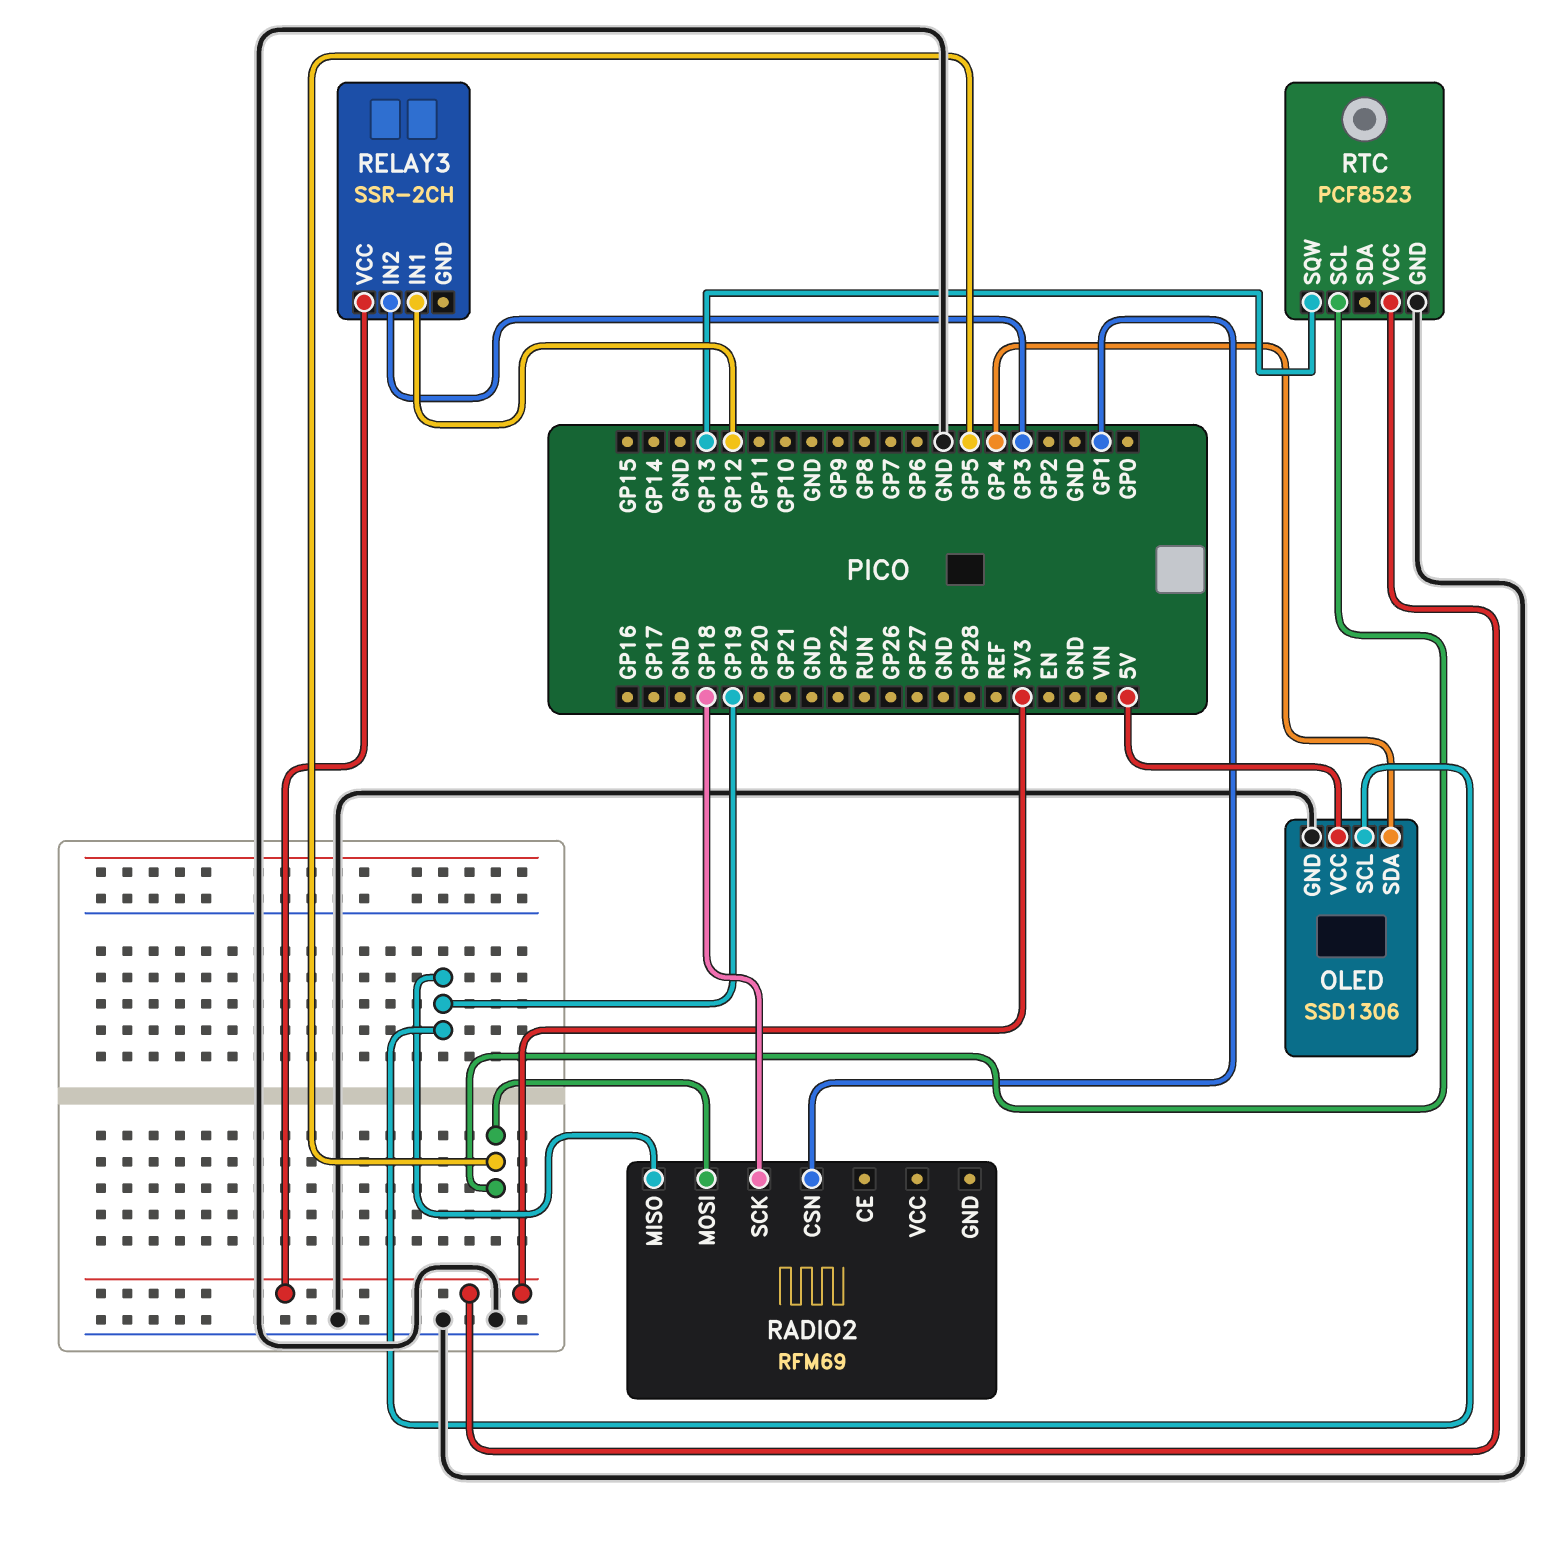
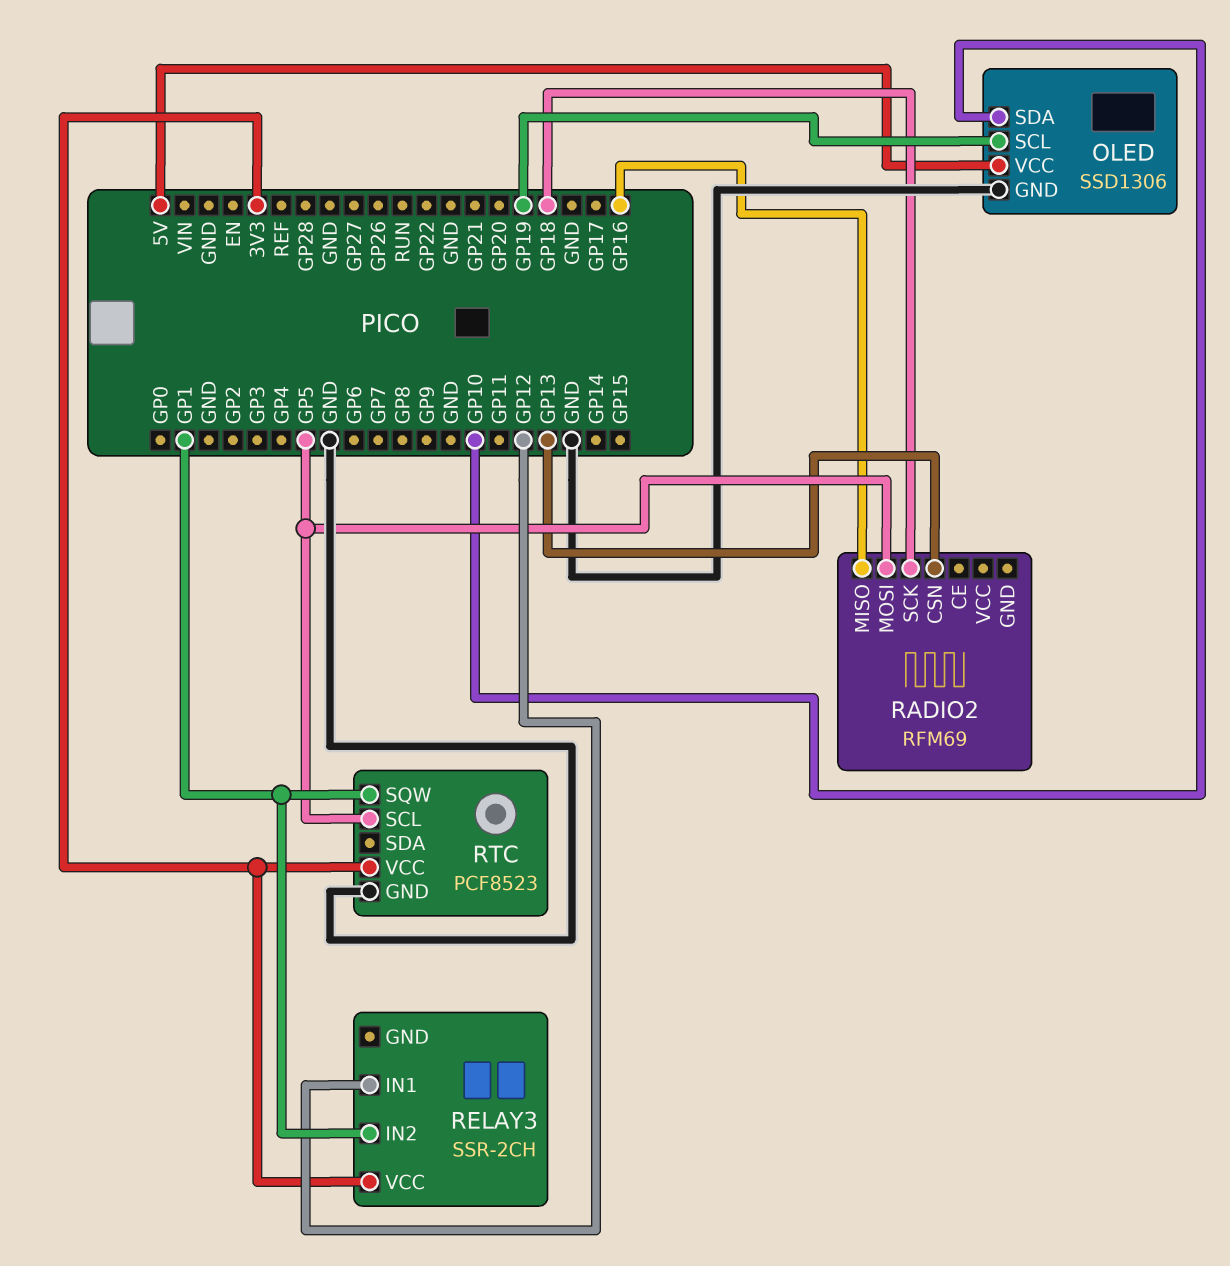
OLED pin SDA: GP4 -> GP10
RADIO2 pin CSN: GP1 -> GP13
RADIO2 pin MISO: GP19 -> GP16
RELAY3 pin IN2: GP3 -> GP1
RTC pin SQW: GP13 -> GP1

